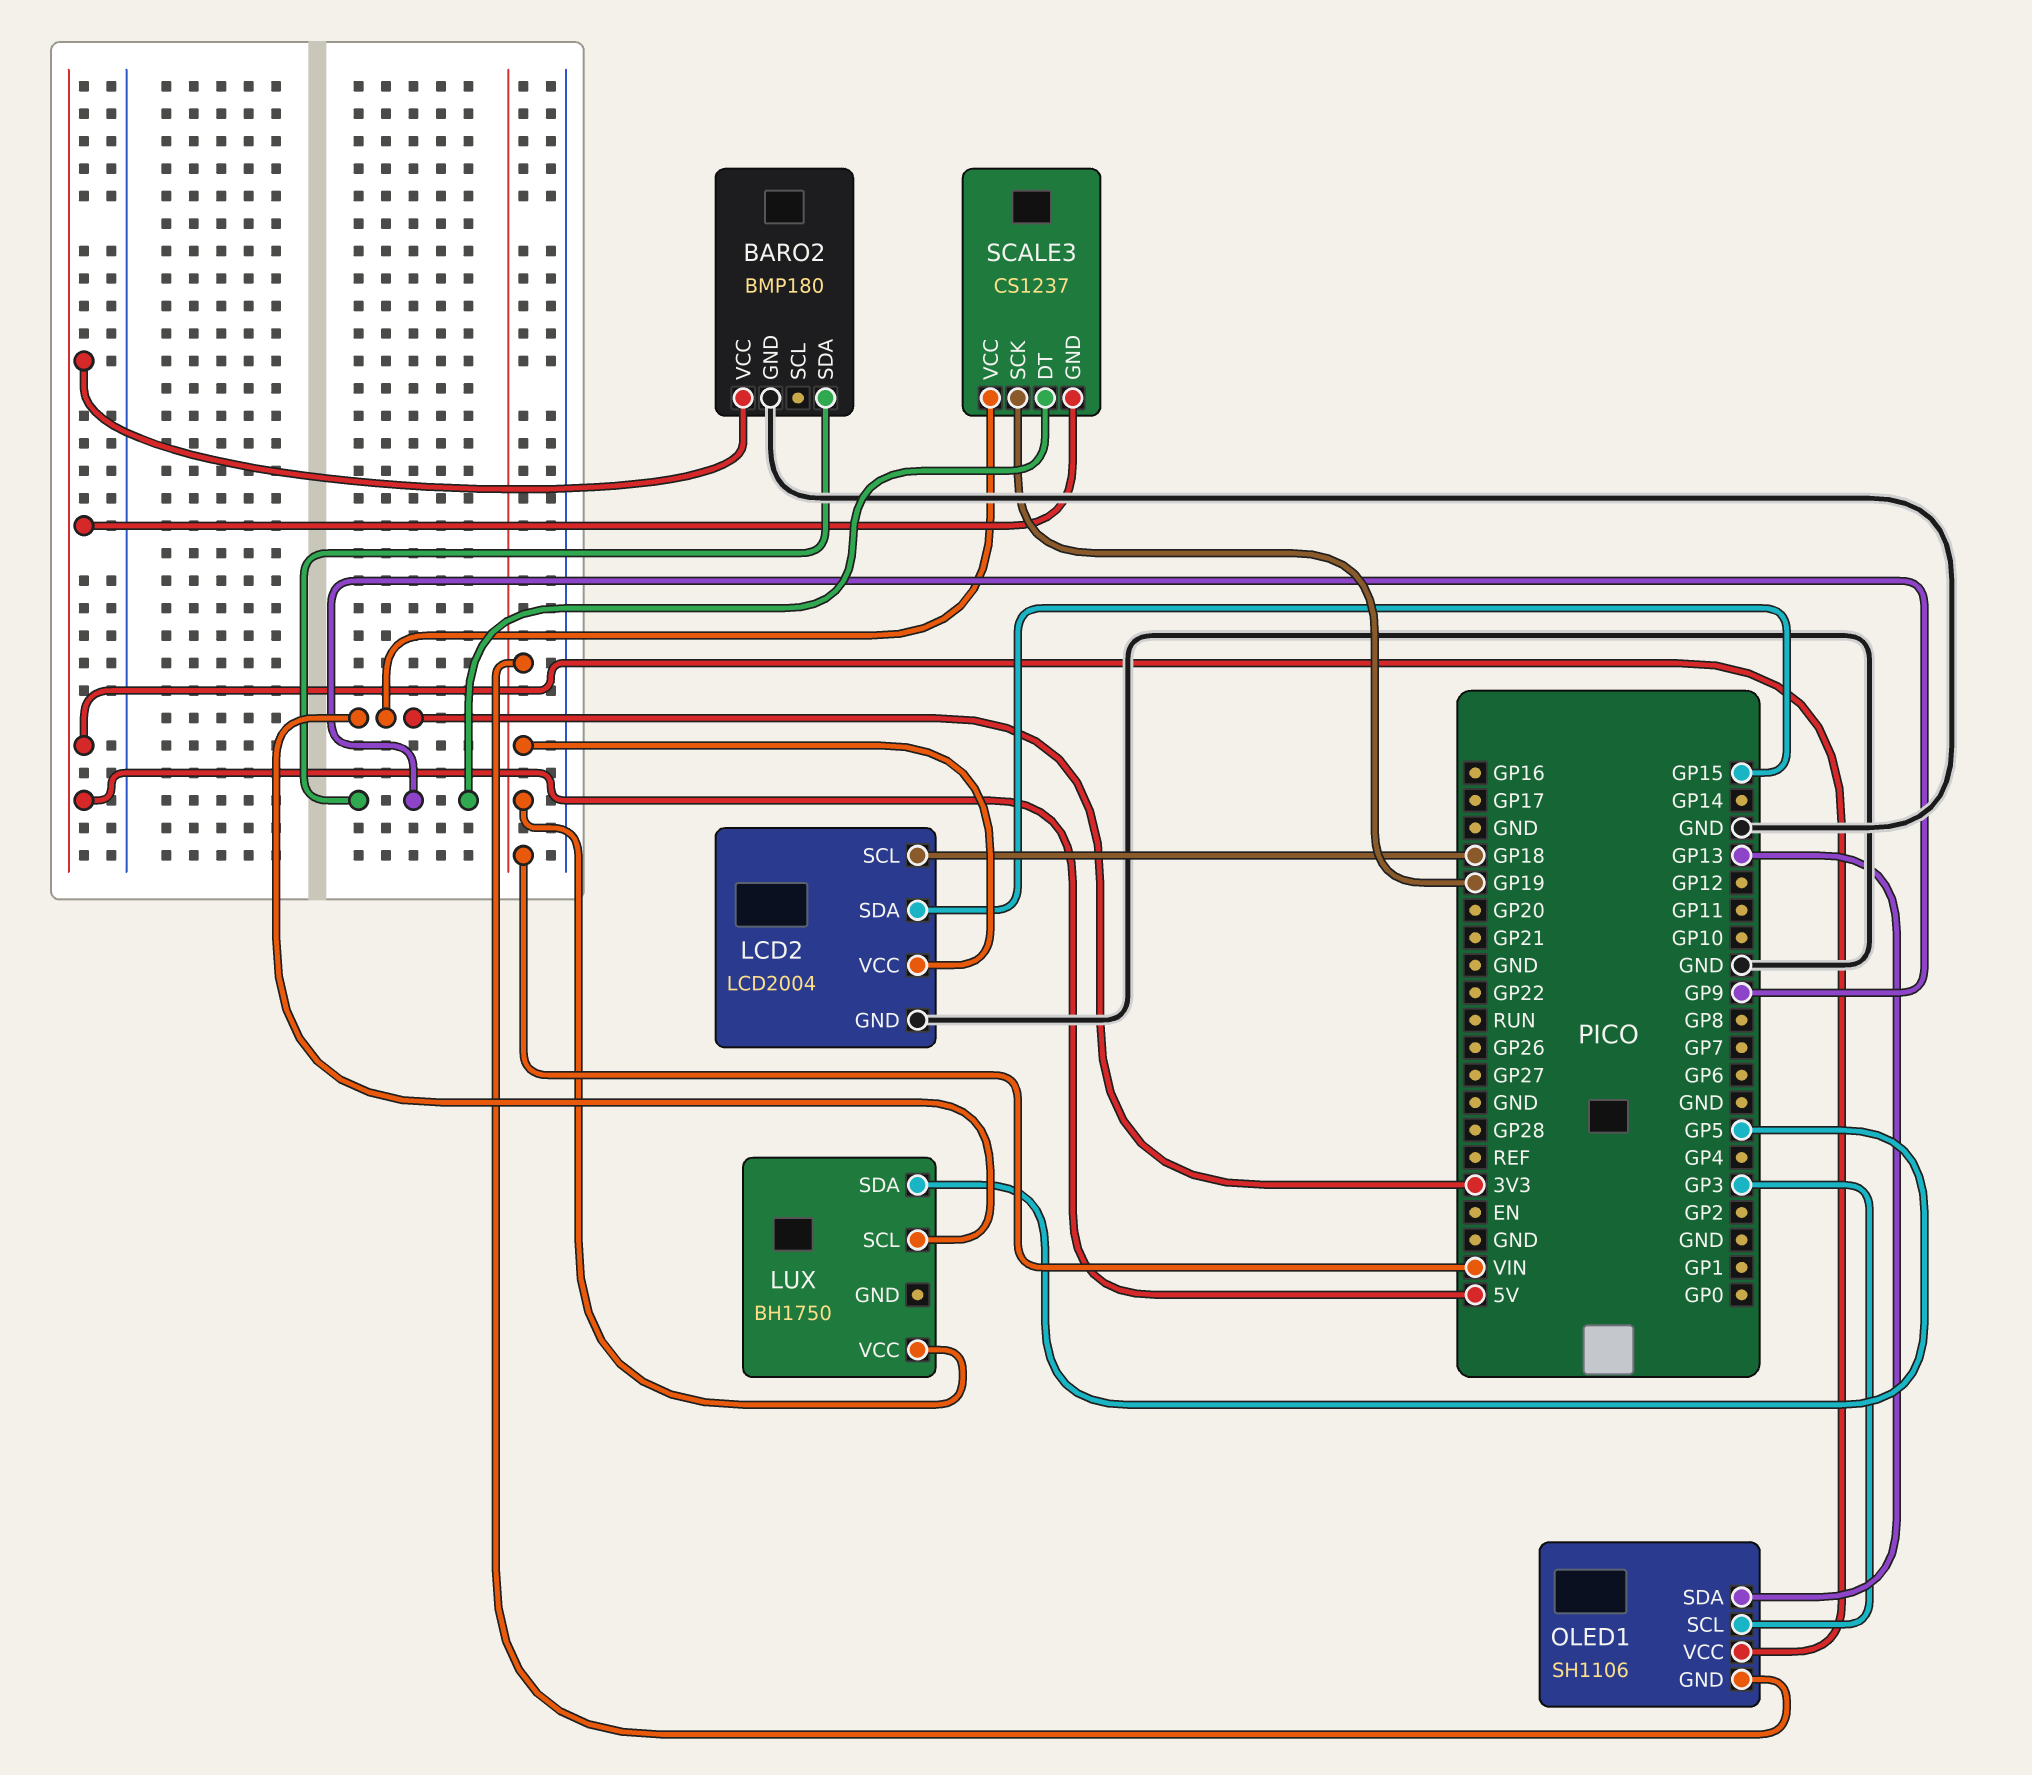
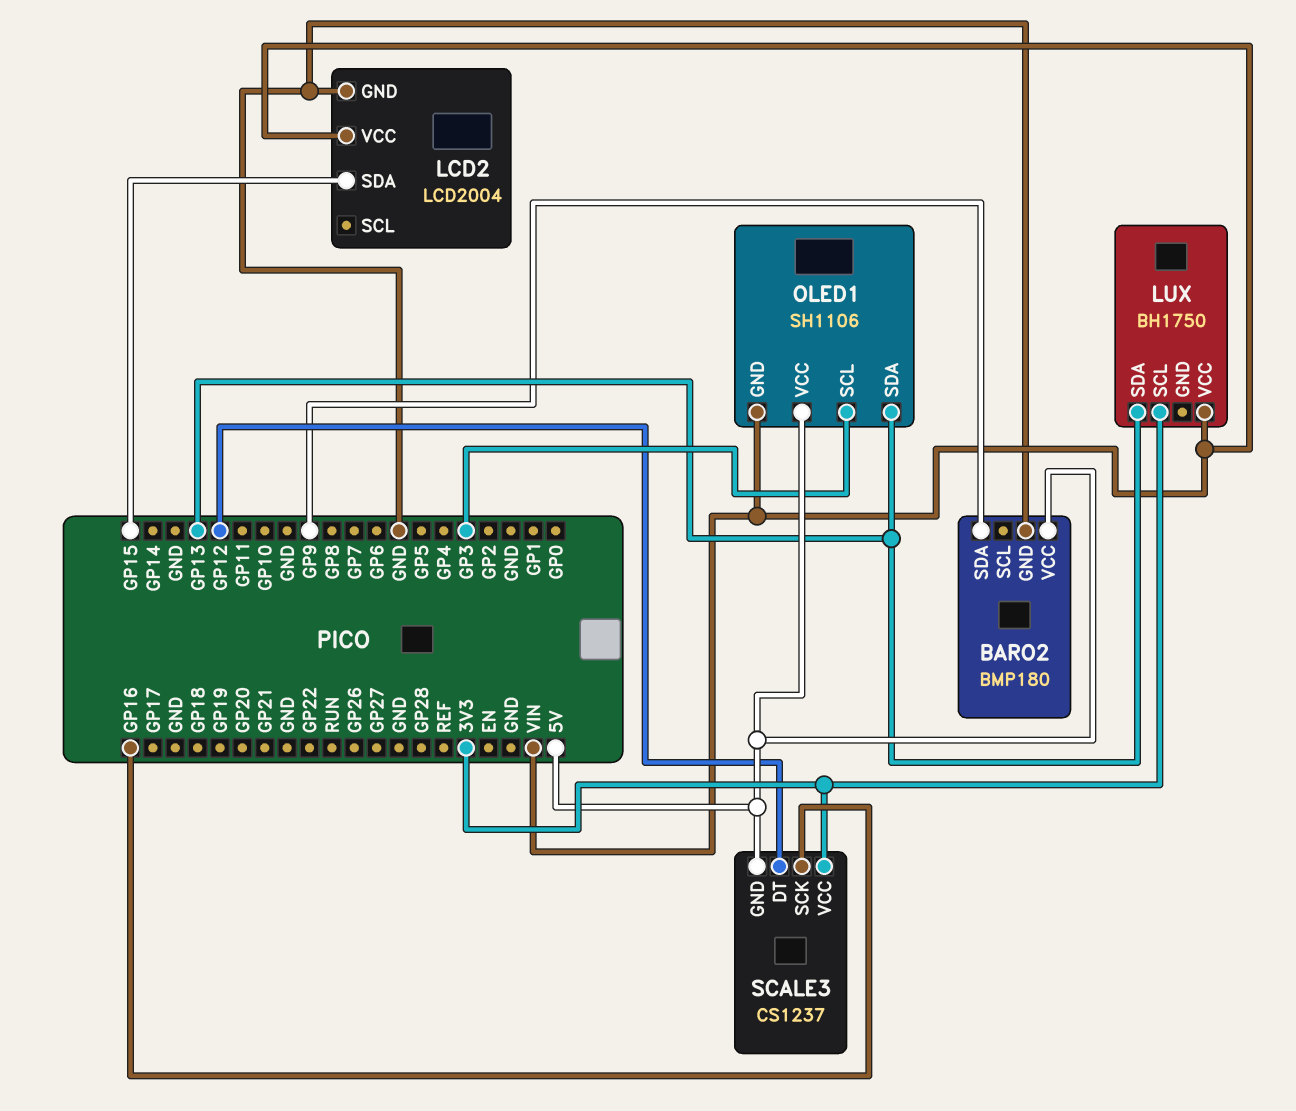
LCD2 pin SCL: GP18 -> none
LUX pin SDA: GP5 -> GP13
SCALE3 pin DT: GP9 -> GP12
SCALE3 pin SCK: GP19 -> GP16

